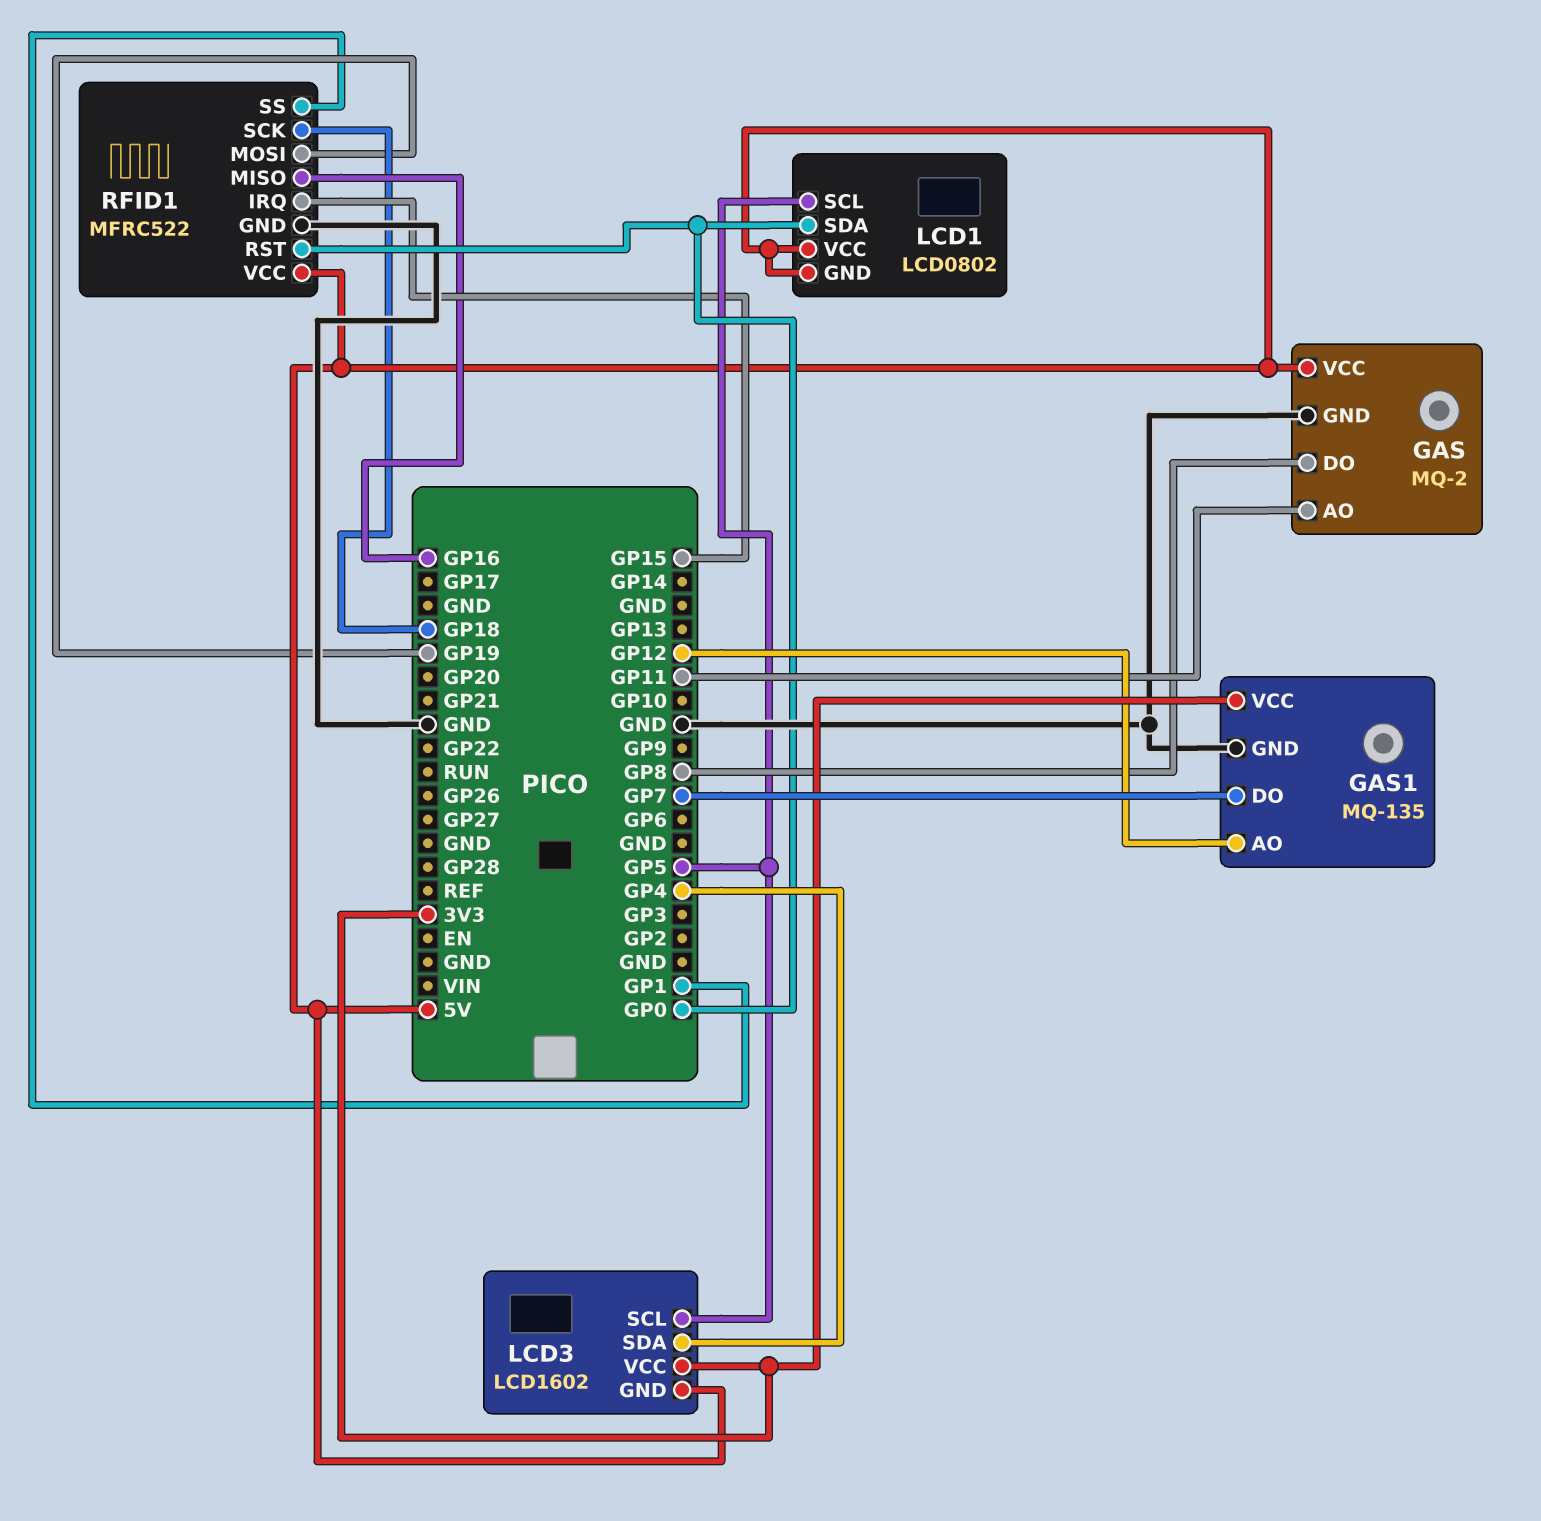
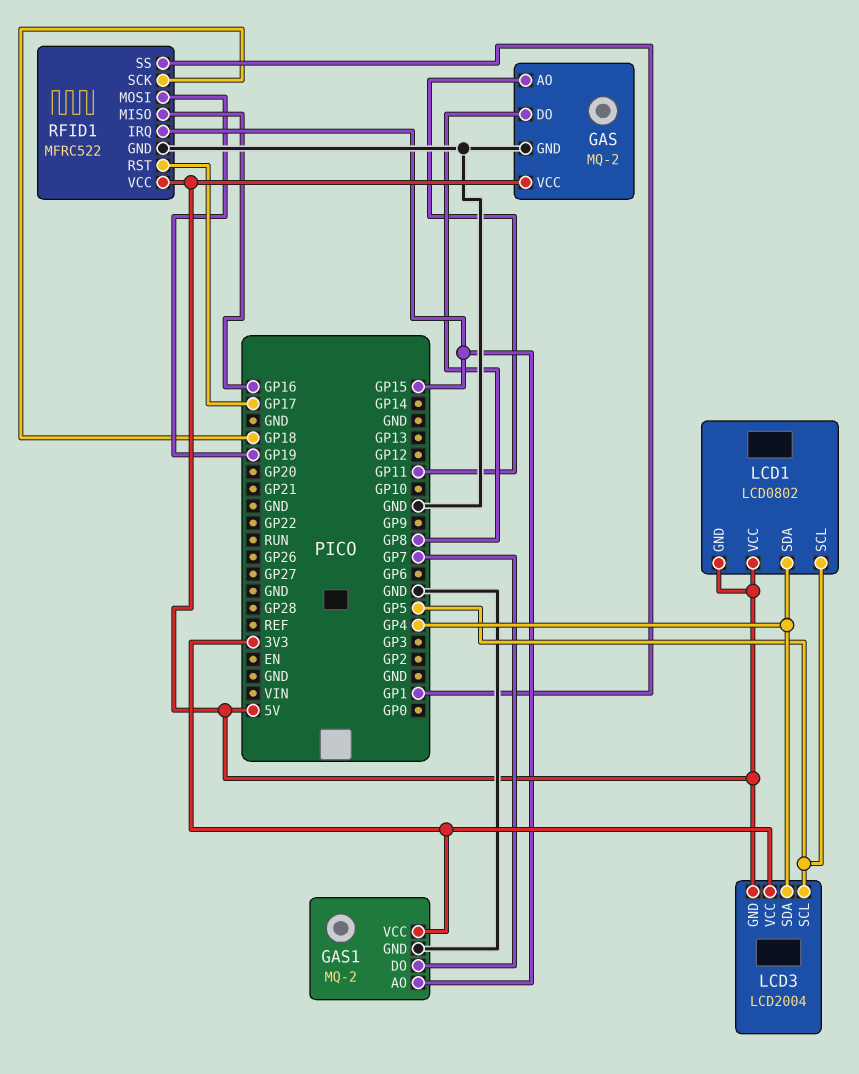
GAS1: MQ-135 -> MQ-2
GAS1 pin AO: GP12 -> GP15
LCD1 pin SDA: GP0 -> GP4
LCD3: LCD1602 -> LCD2004
RFID1 pin RST: GP0 -> GP17

